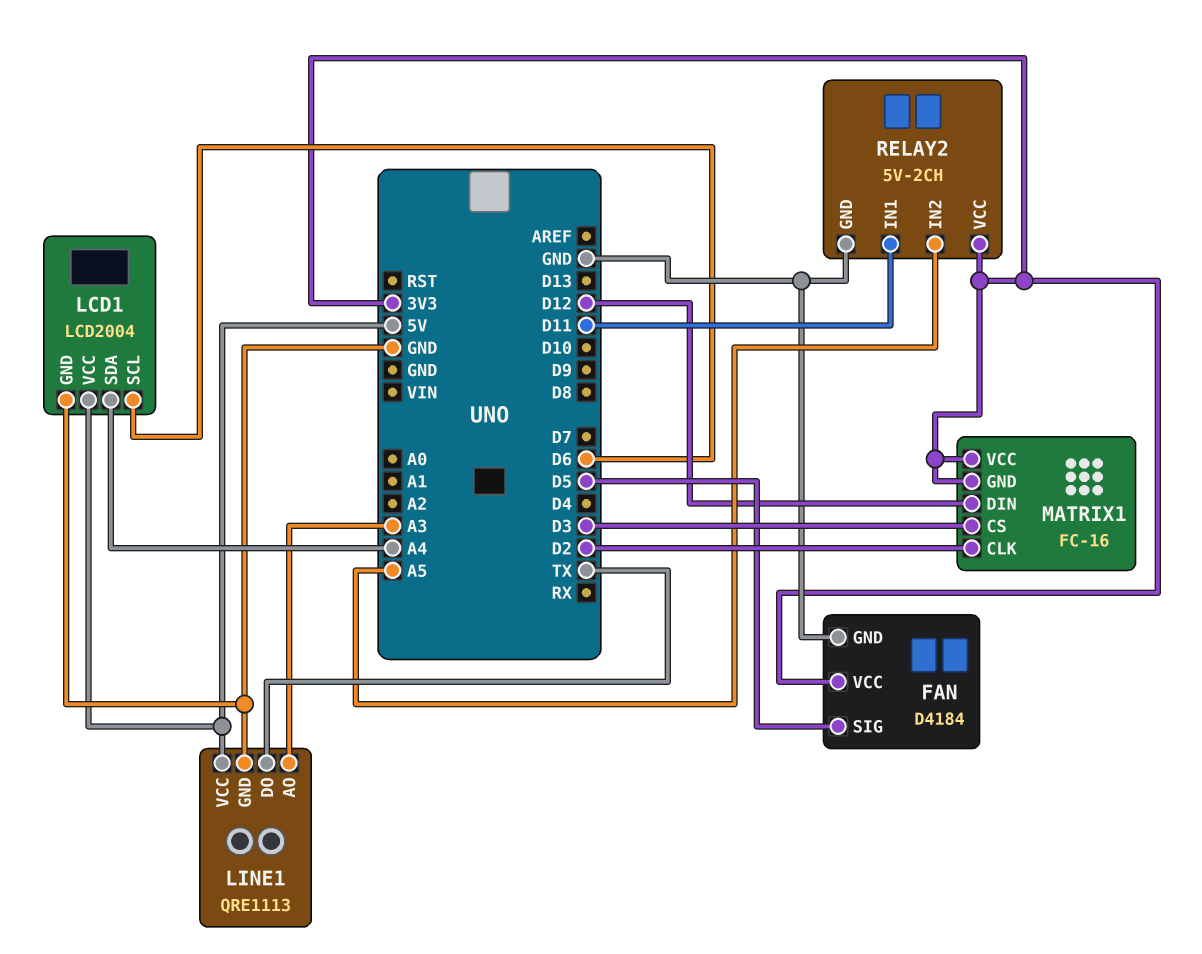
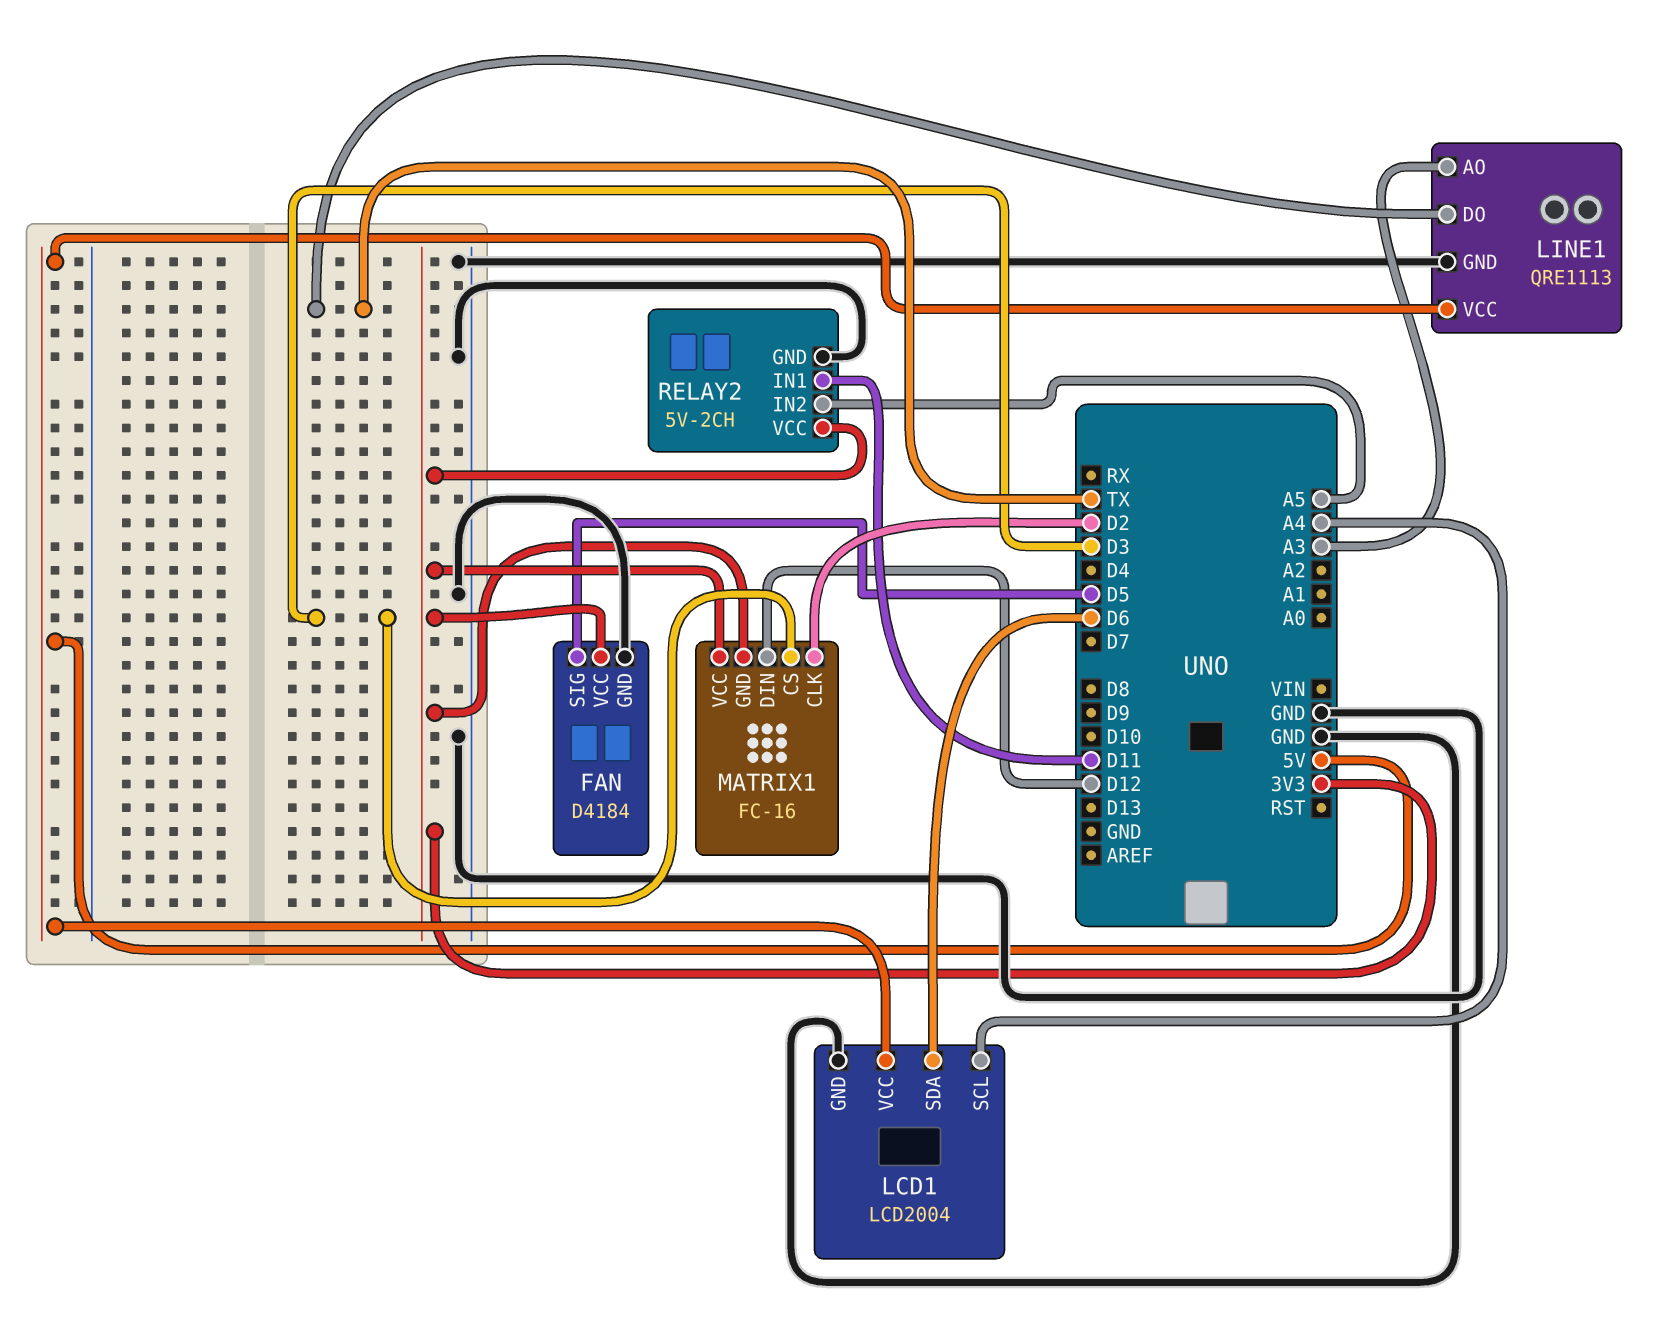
LCD1 pin SCL: D6 -> A4
LCD1 pin SDA: A4 -> D6

